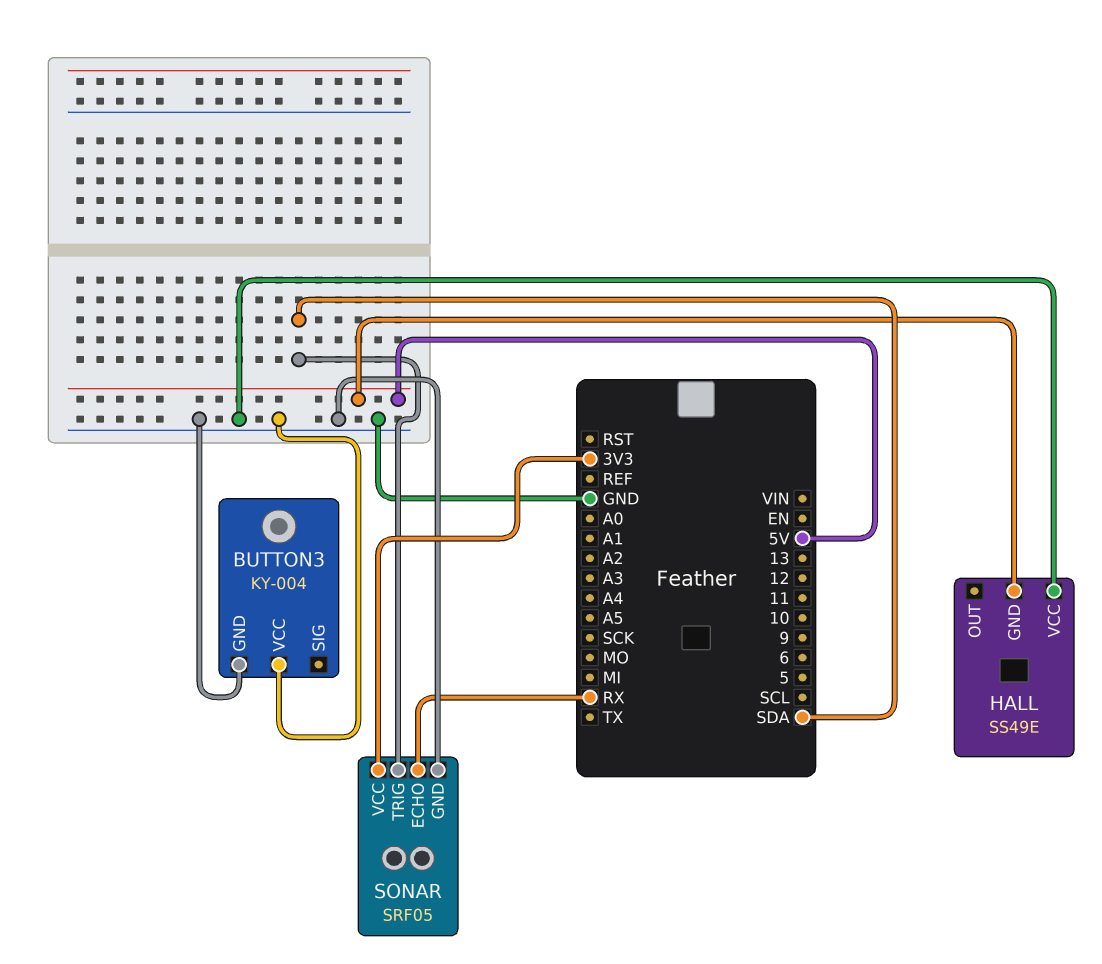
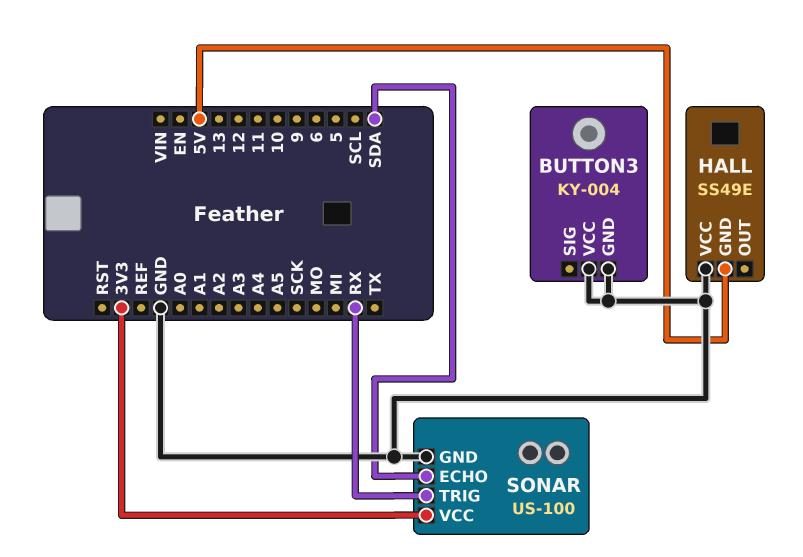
SONAR: SRF05 -> US-100
SONAR pin ECHO: RX -> SDA
SONAR pin TRIG: SDA -> RX

